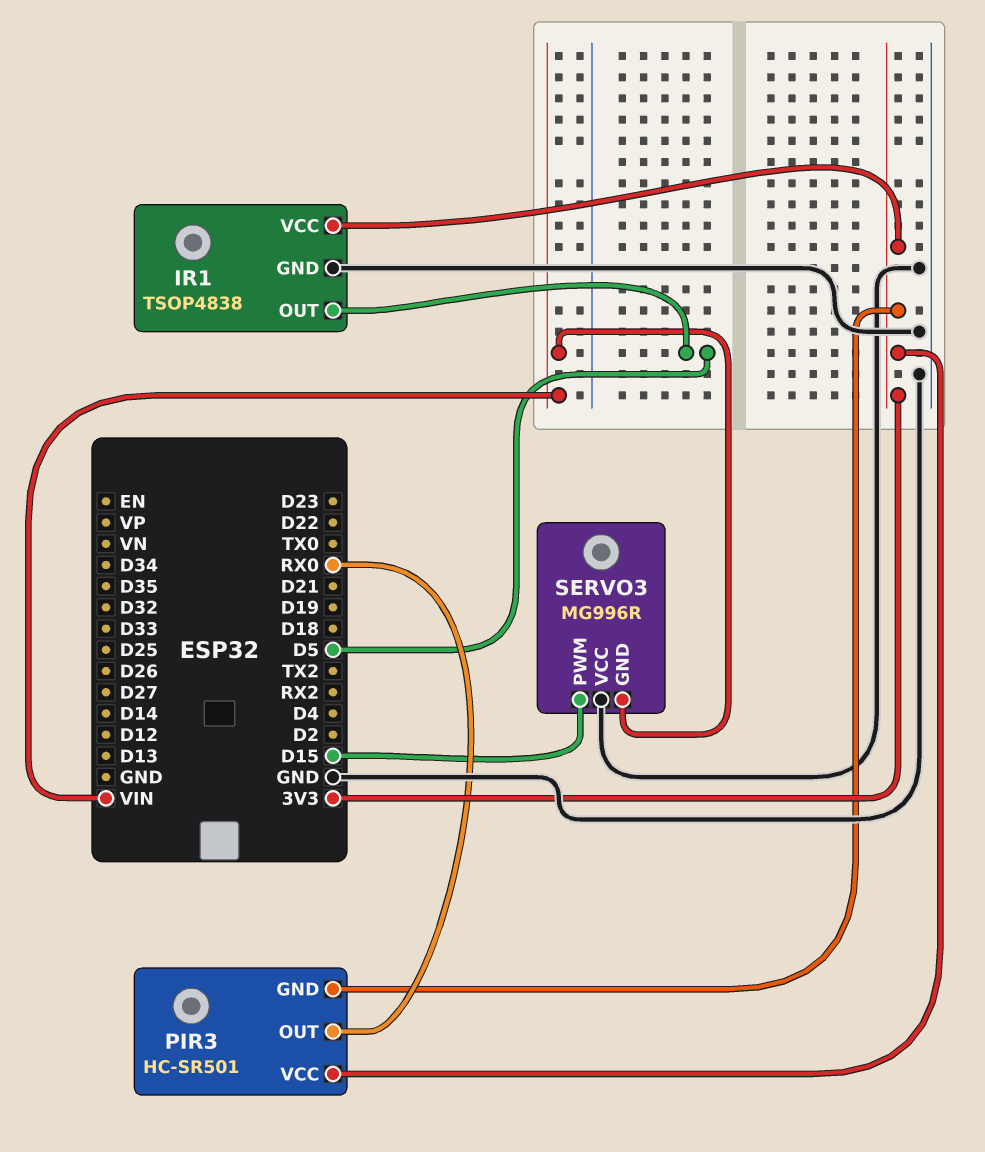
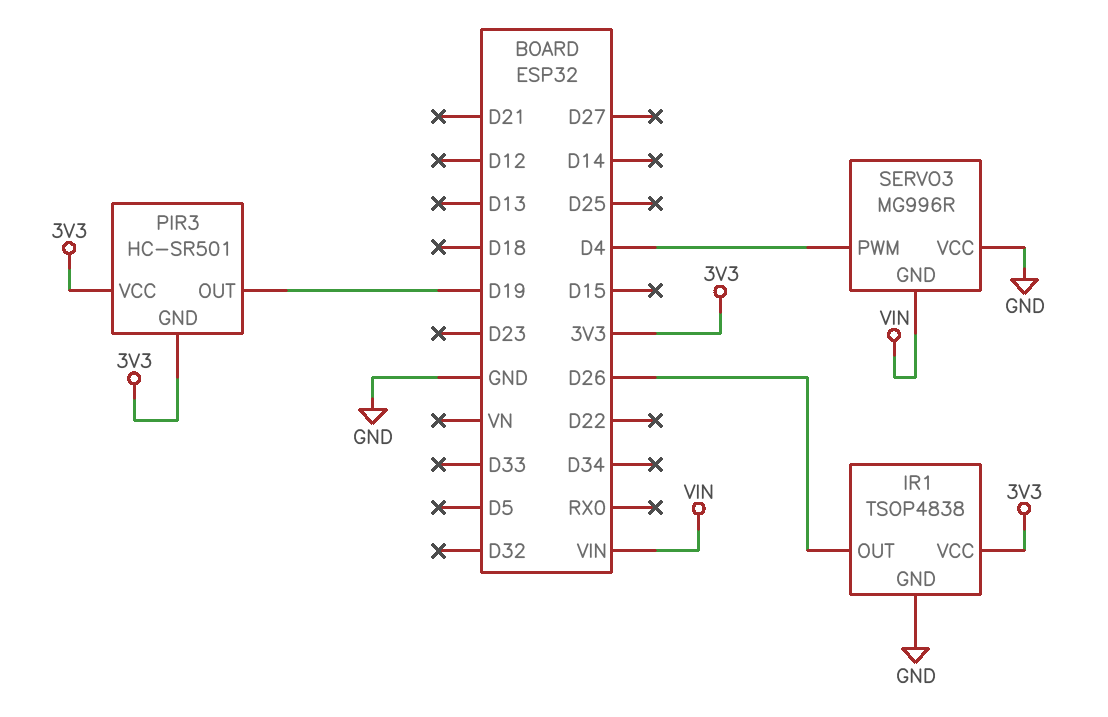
IR1 pin OUT: D5 -> D26
PIR3 pin OUT: RX0 -> D19
SERVO3 pin PWM: D15 -> D4

